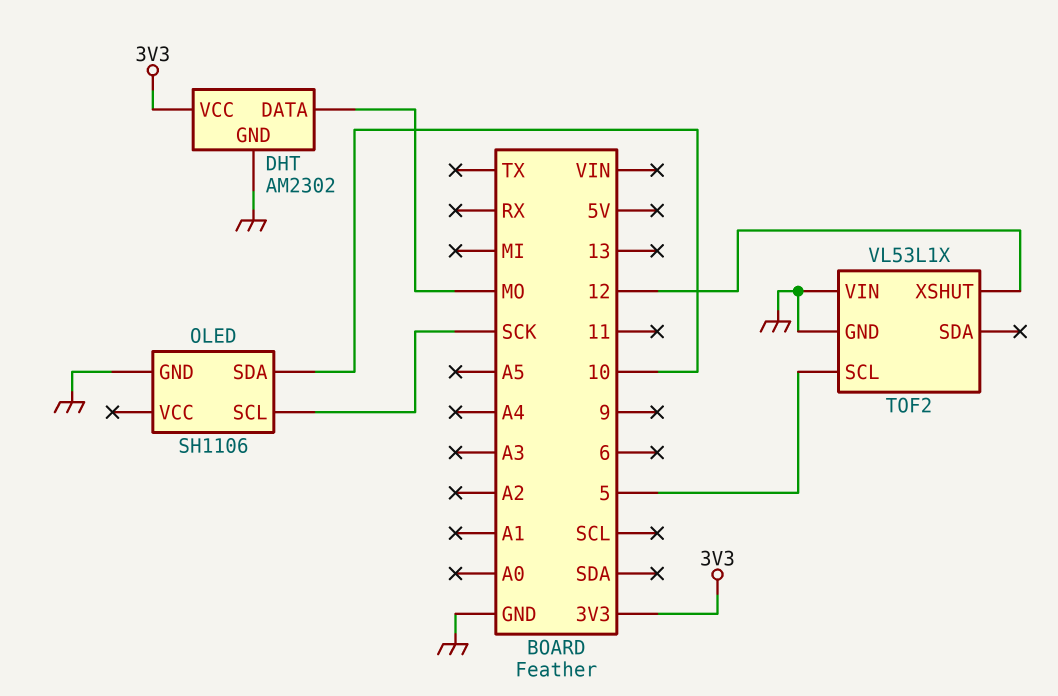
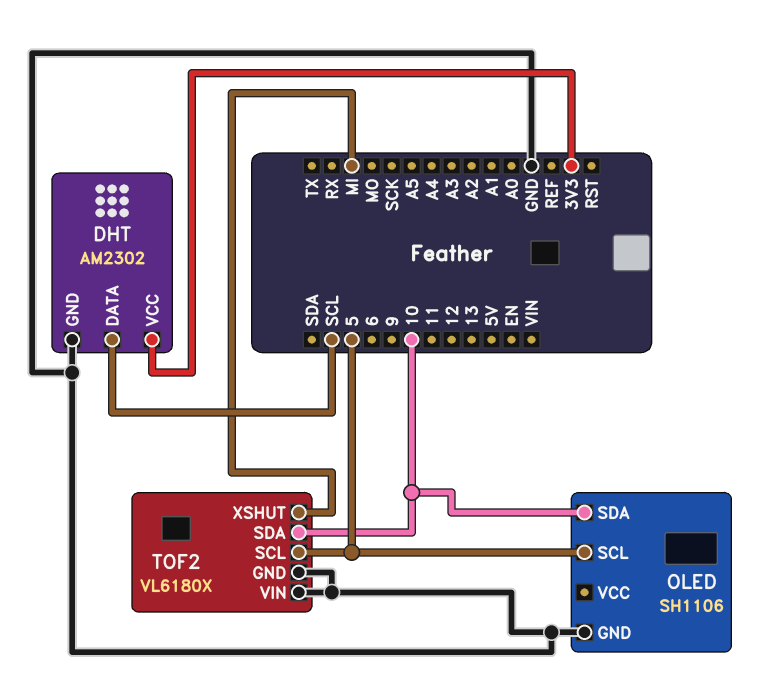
DHT pin DATA: MO -> SCL
OLED pin SCL: SCK -> 5
TOF2: VL53L1X -> VL6180X
TOF2 pin SDA: none -> 10
TOF2 pin XSHUT: 12 -> MI

